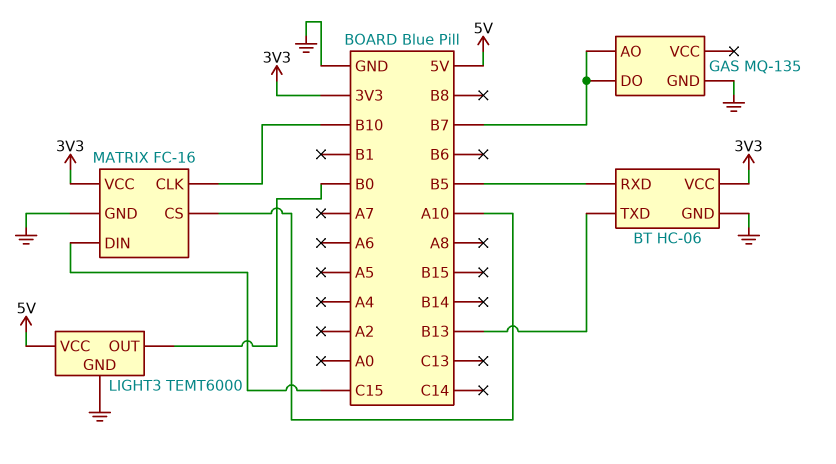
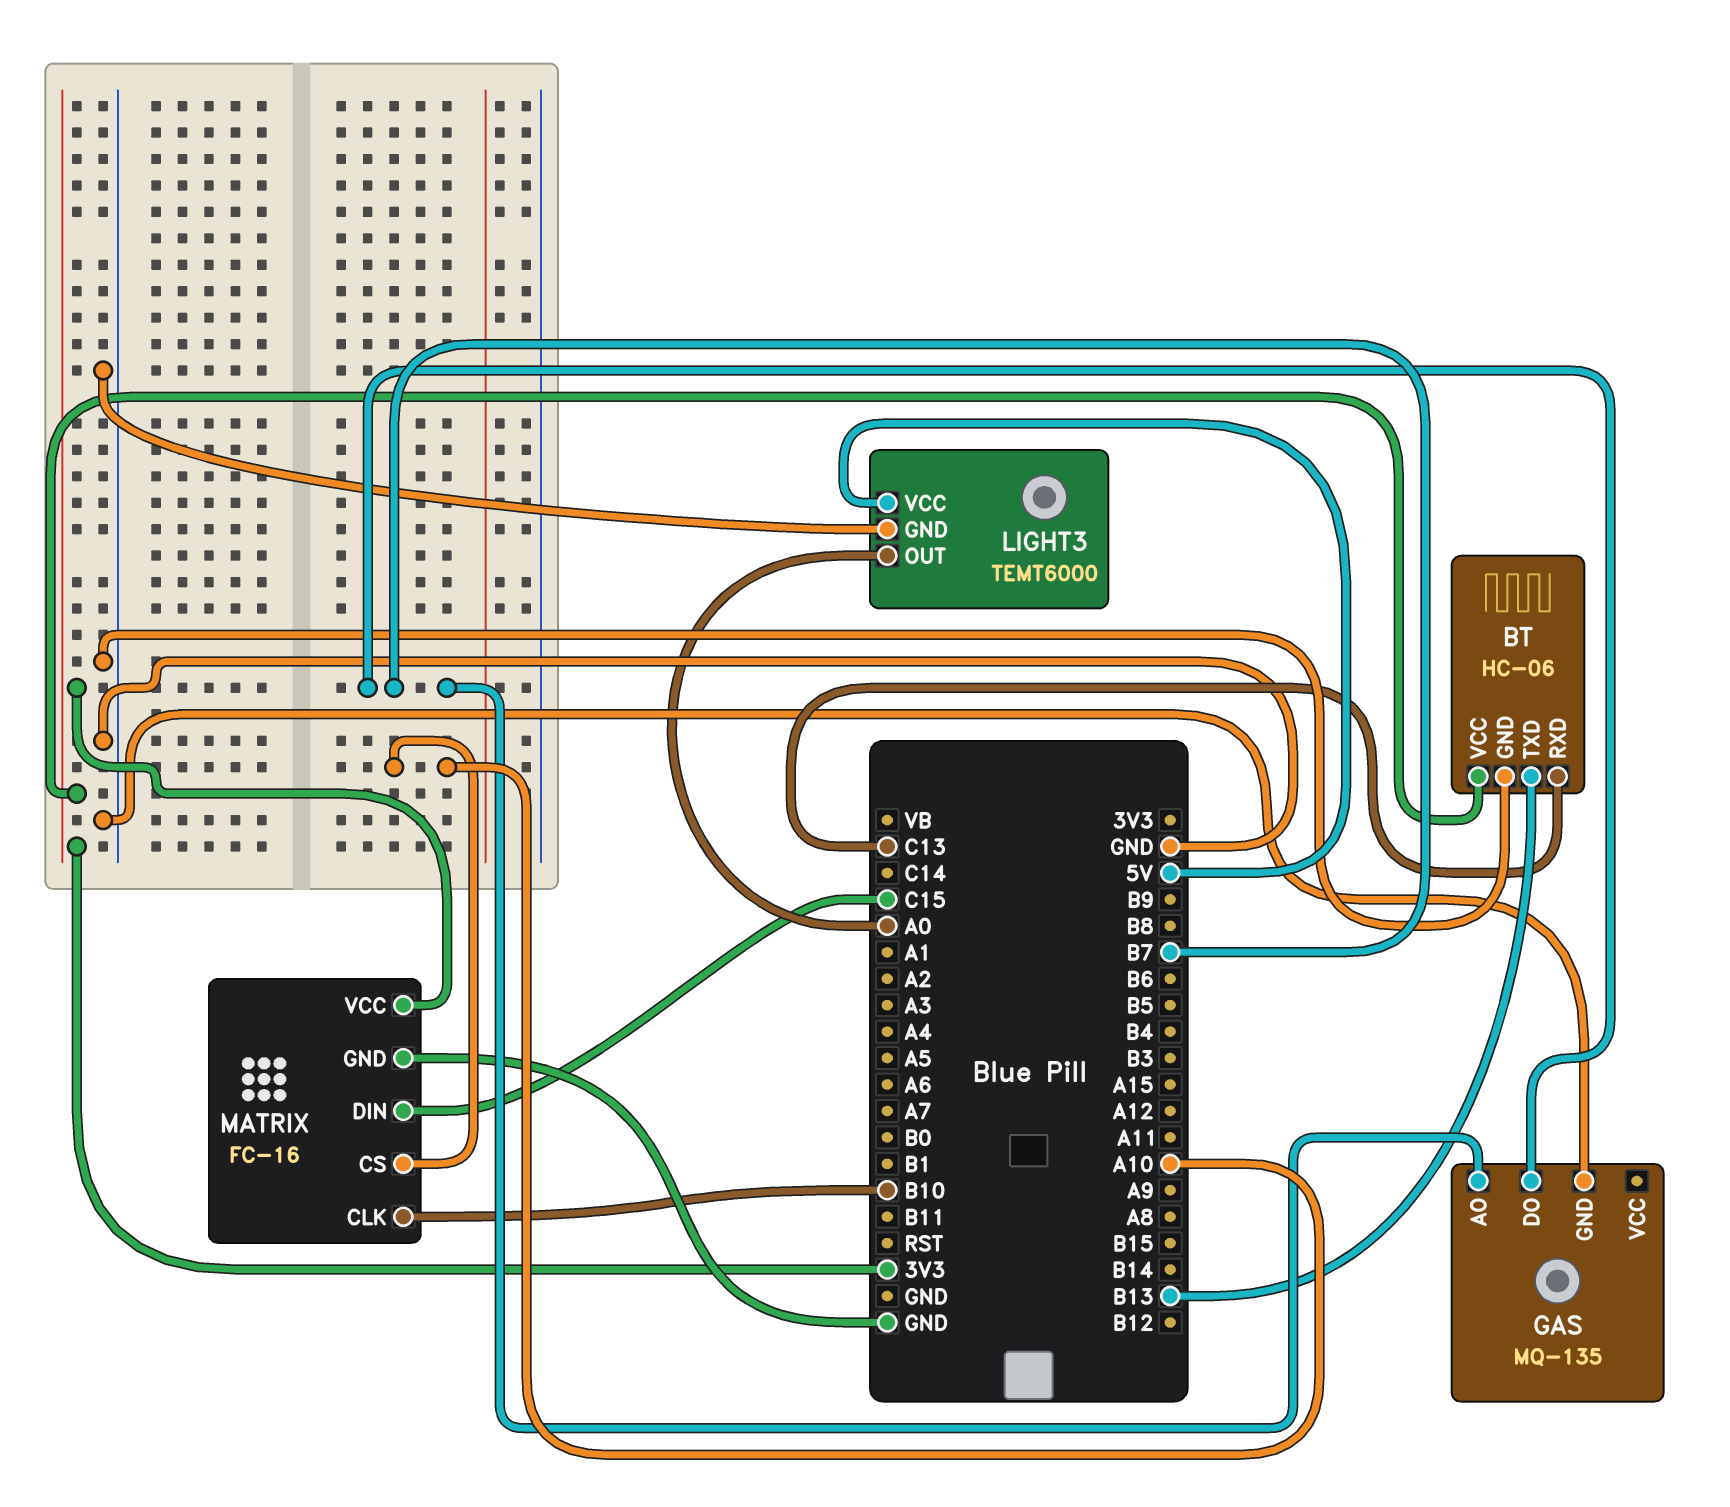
BT pin RXD: B5 -> C13
LIGHT3 pin OUT: B0 -> A0

